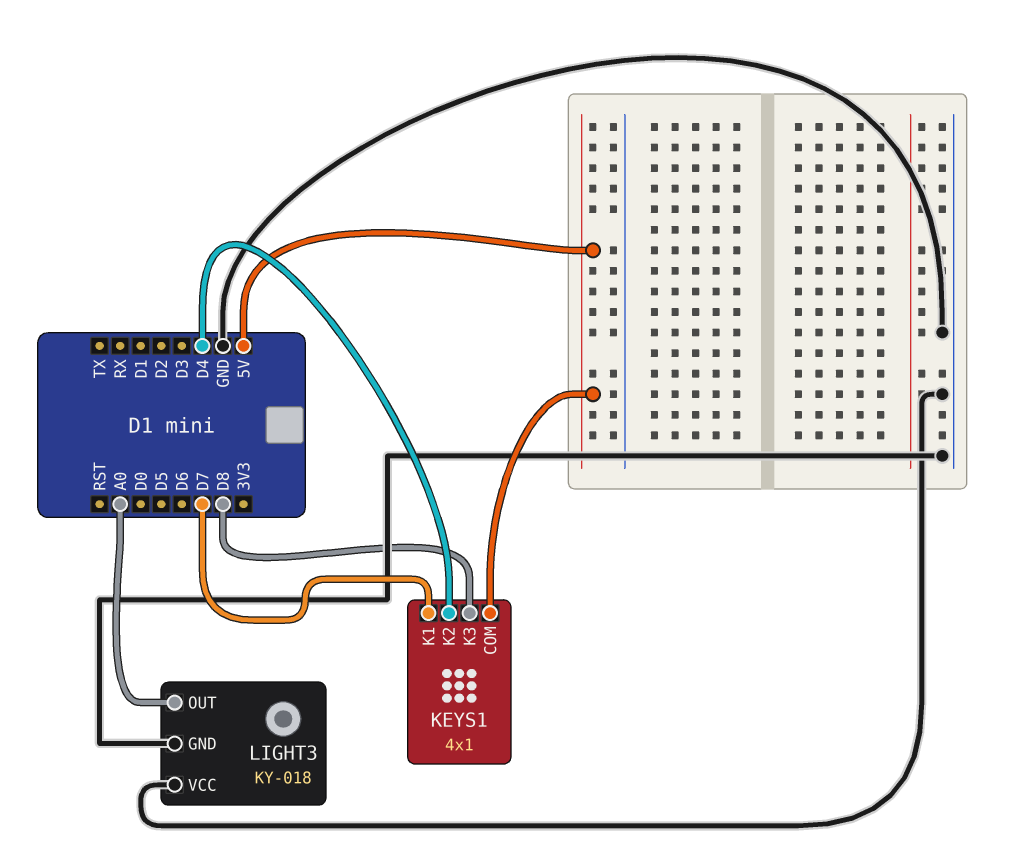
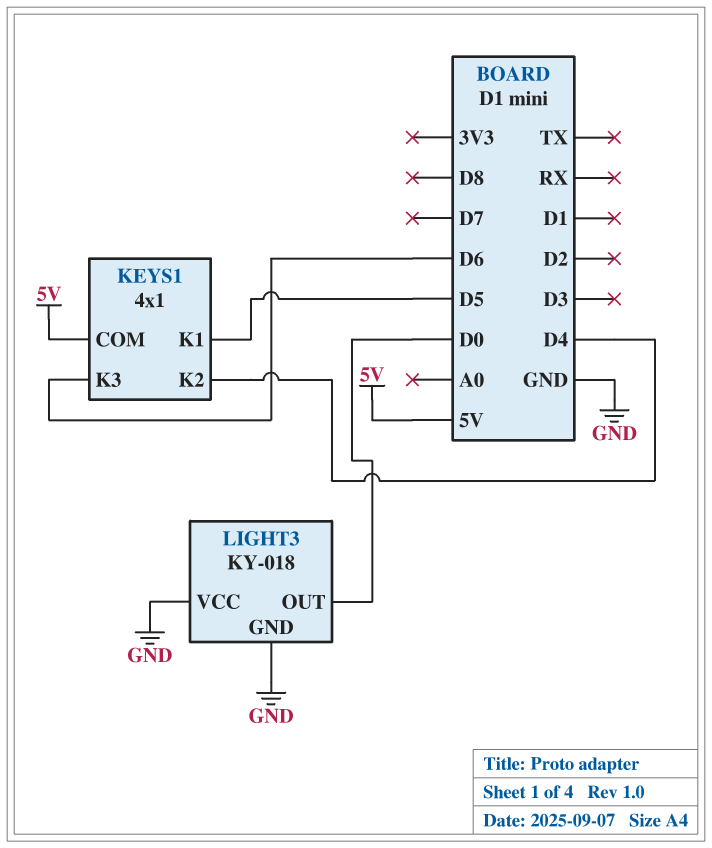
KEYS1 pin K1: D7 -> D5
KEYS1 pin K3: D8 -> D6
LIGHT3 pin OUT: A0 -> D0

